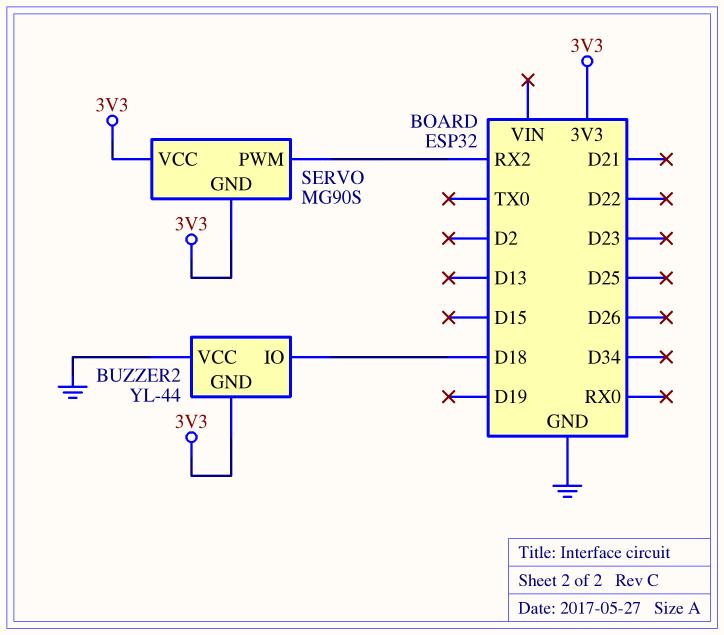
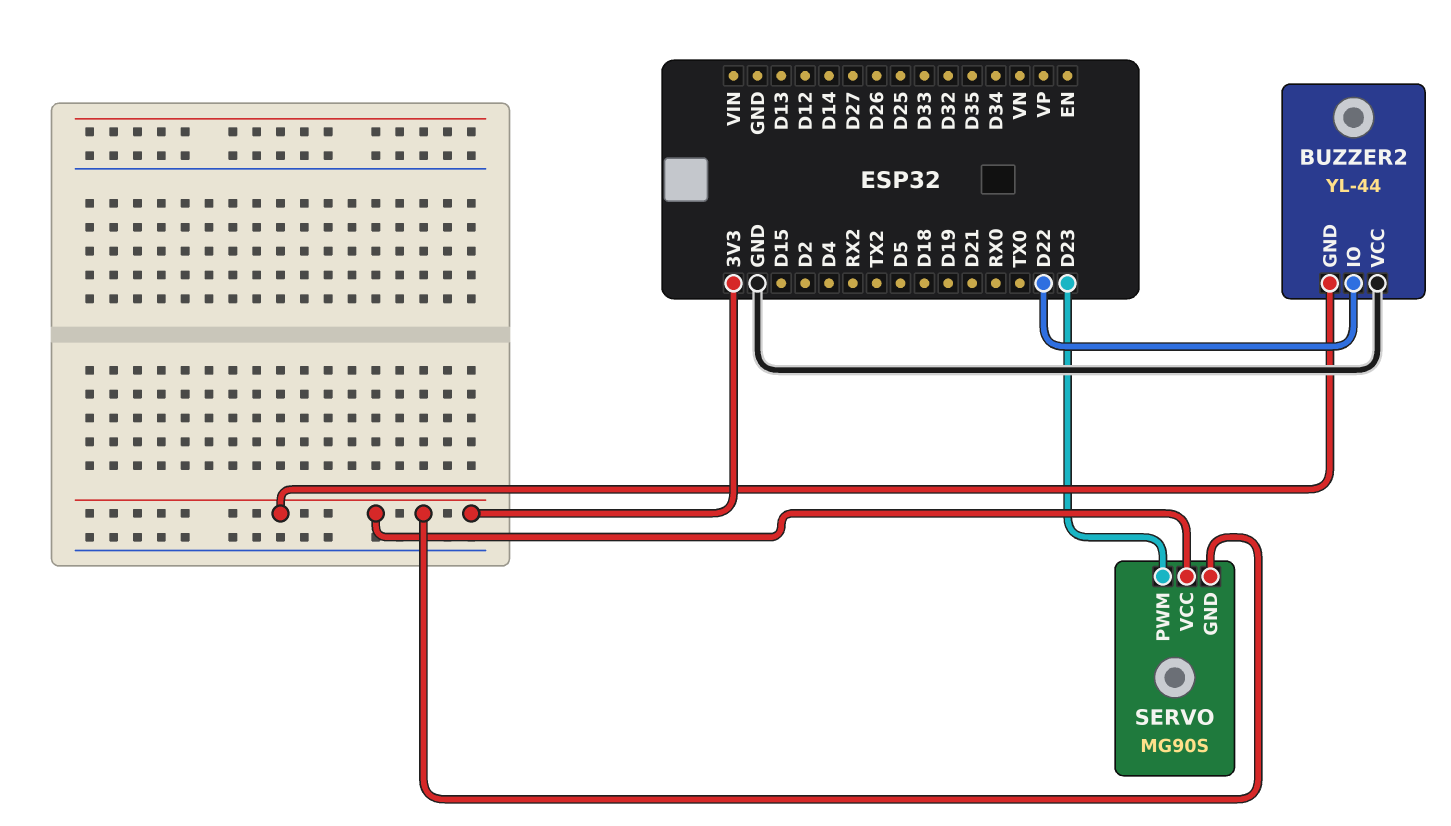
BUZZER2 pin IO: D18 -> D22
SERVO pin PWM: RX2 -> D23

